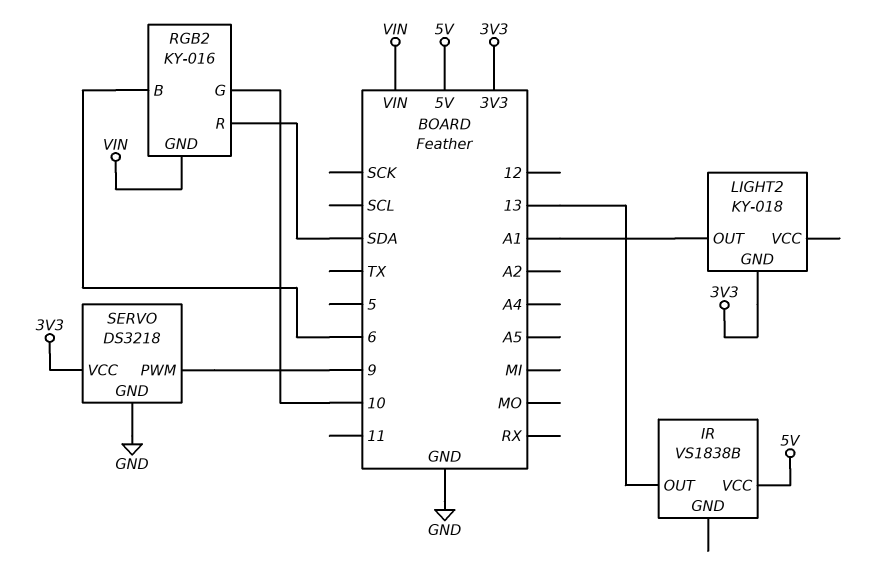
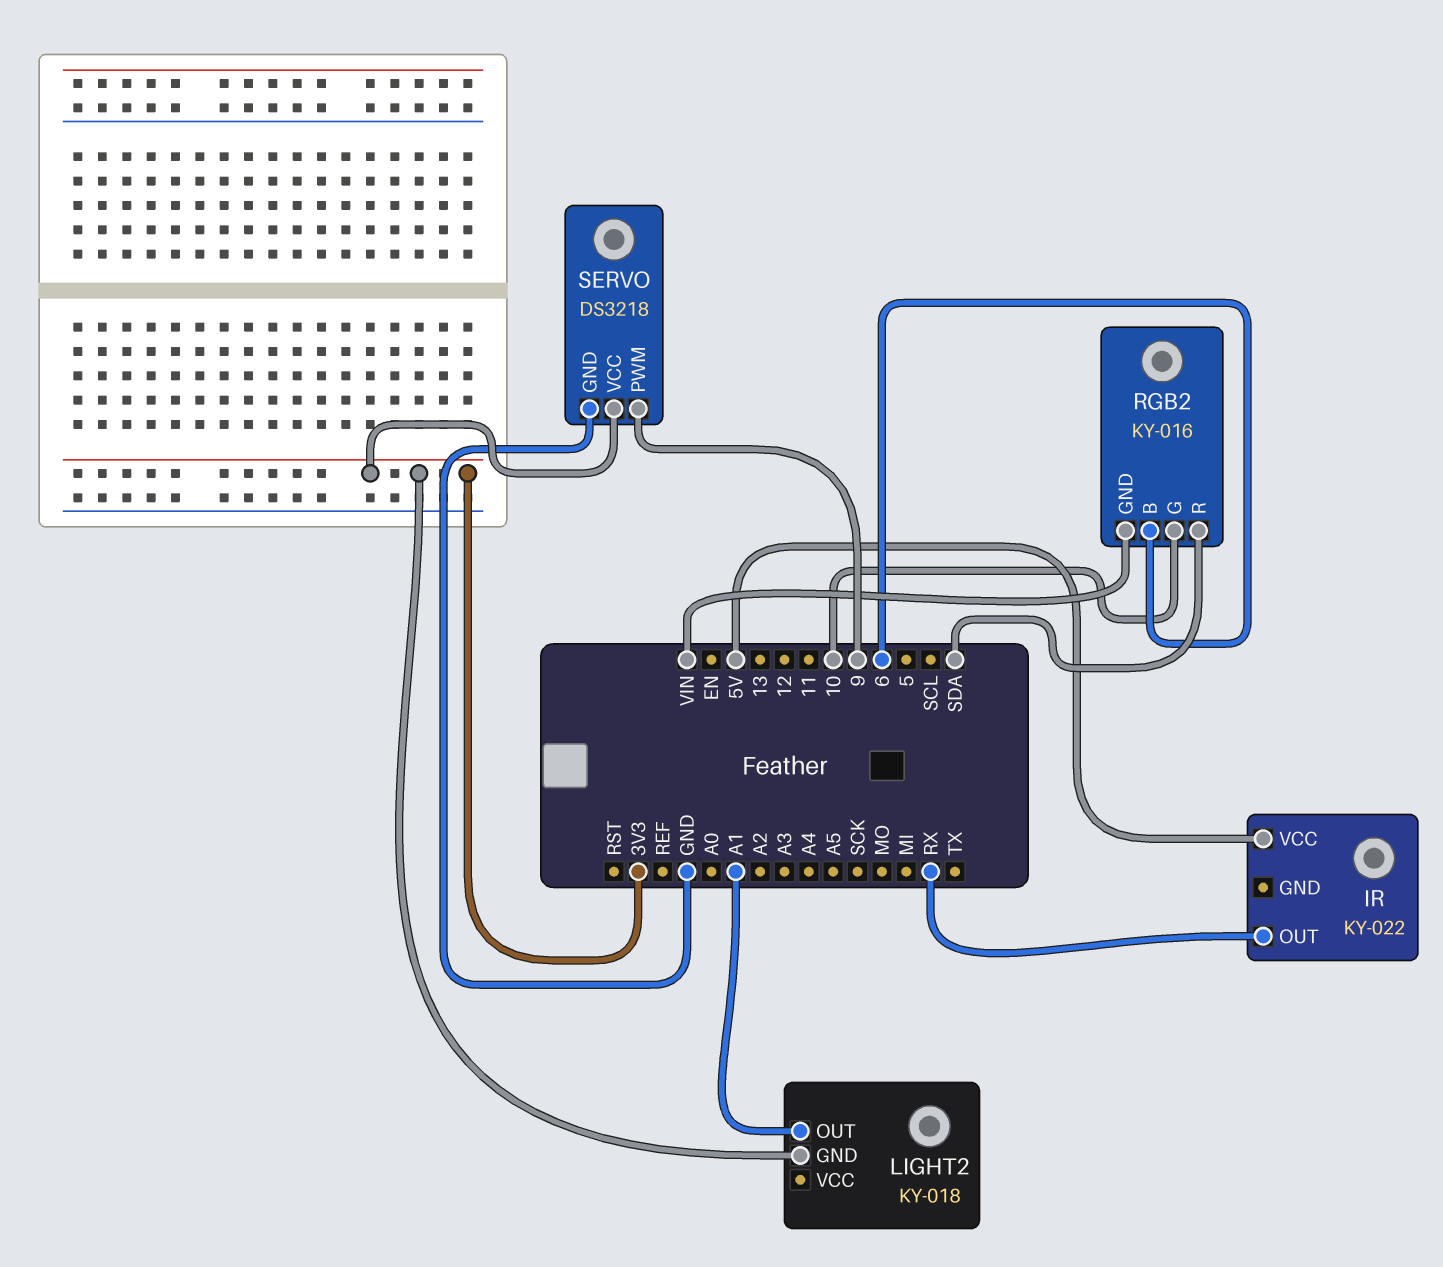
IR: VS1838B -> KY-022
IR pin OUT: 13 -> RX

